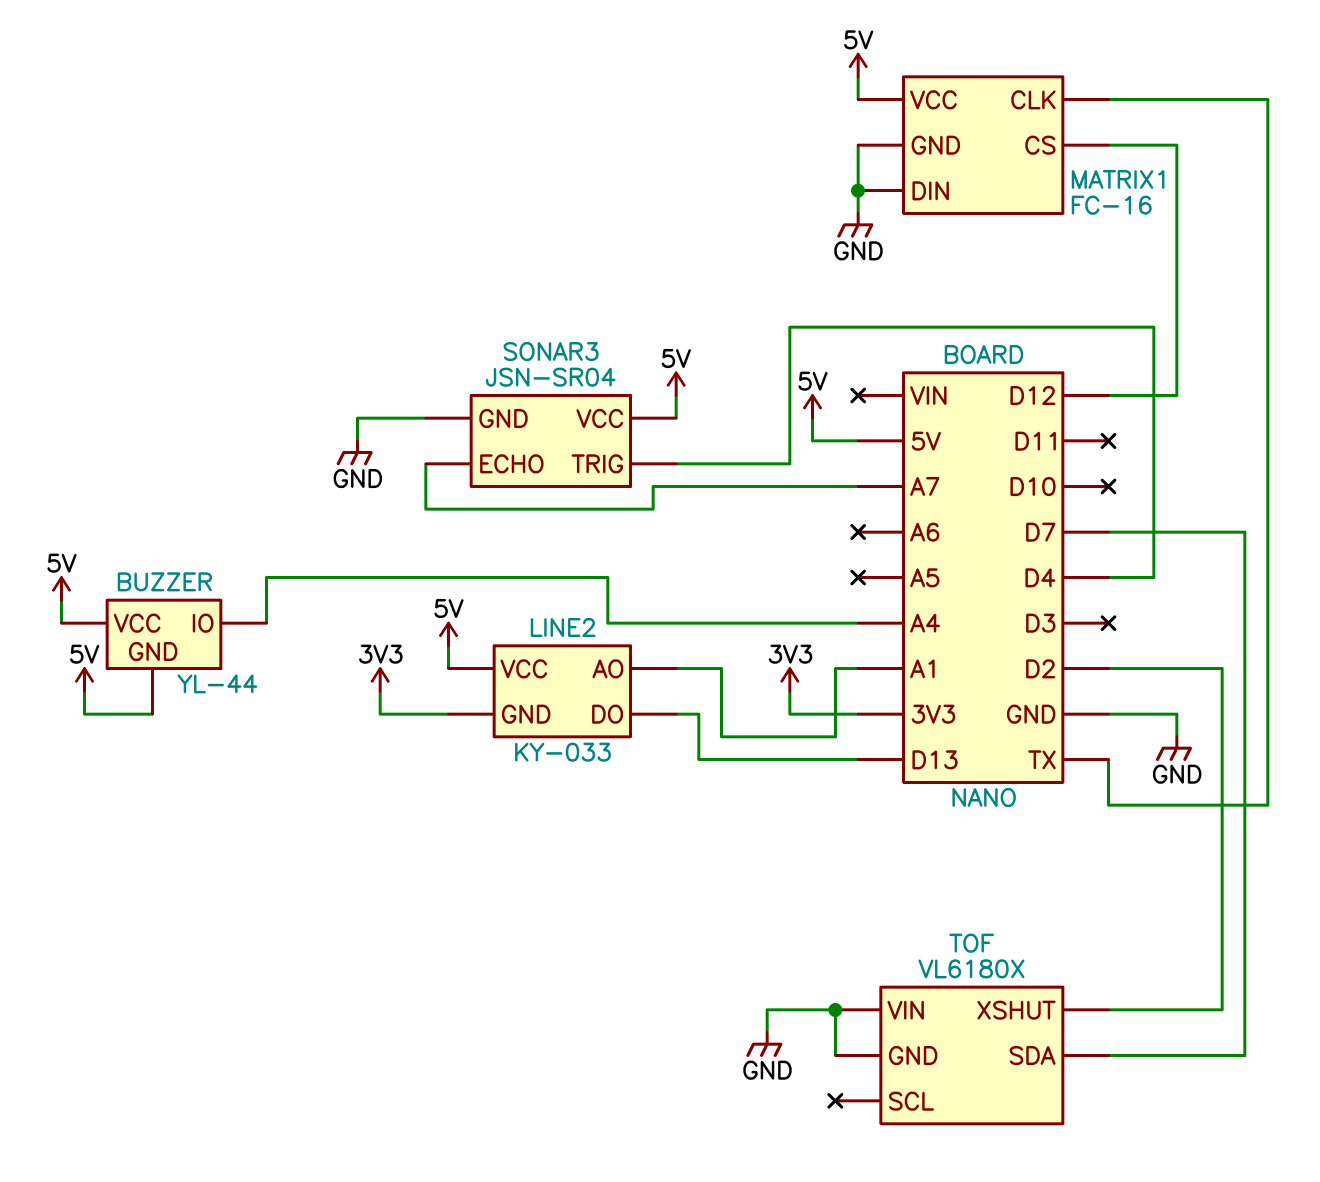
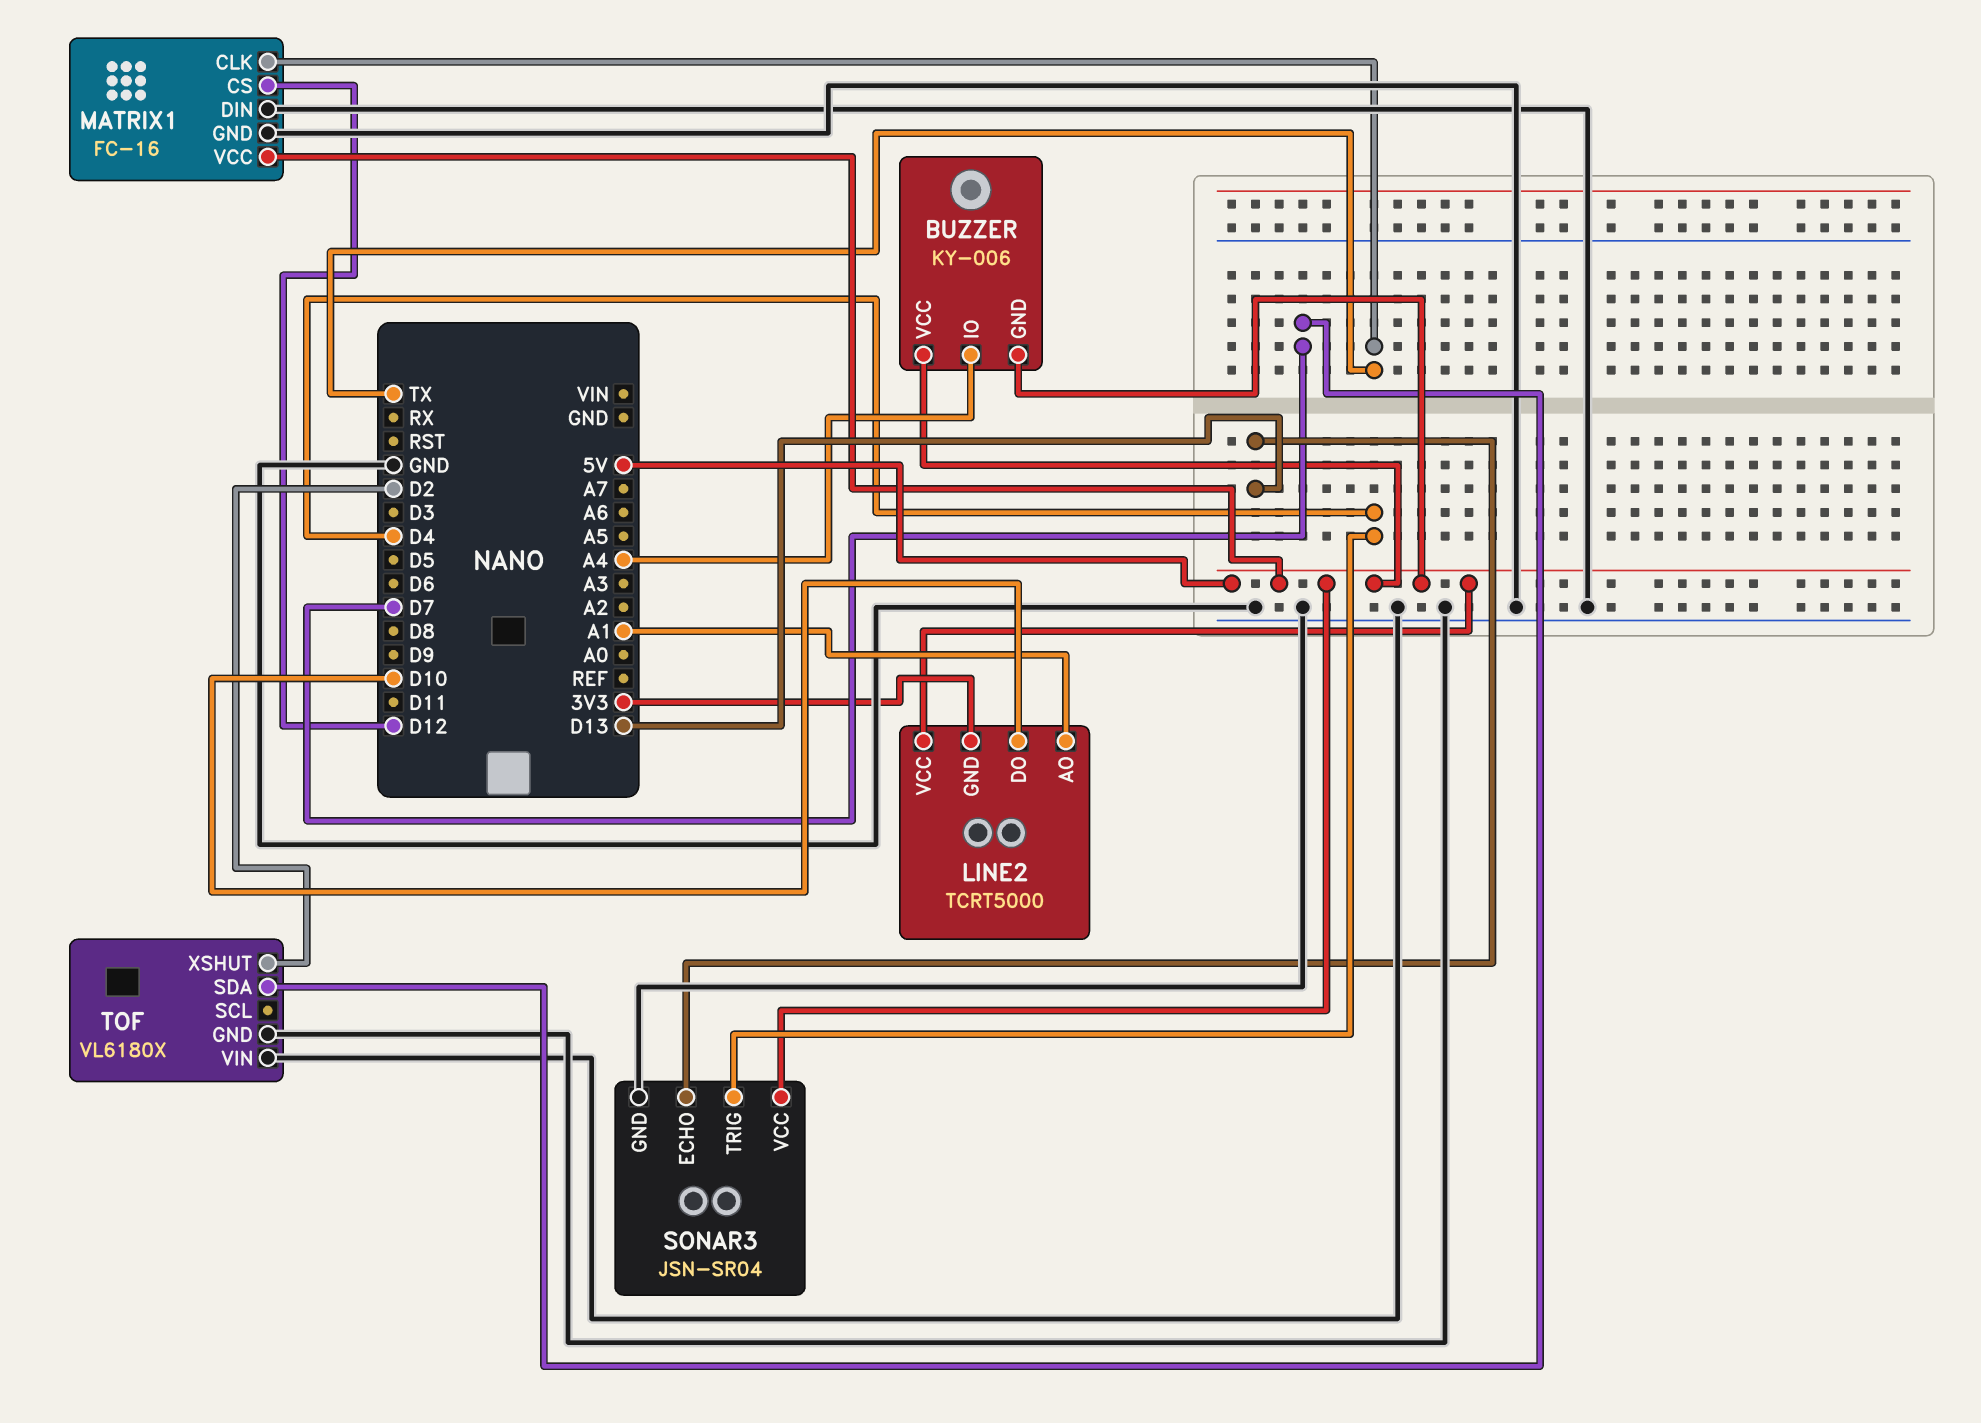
BUZZER: YL-44 -> KY-006
LINE2: KY-033 -> TCRT5000
LINE2 pin DO: D13 -> D10
SONAR3 pin ECHO: A7 -> D13

